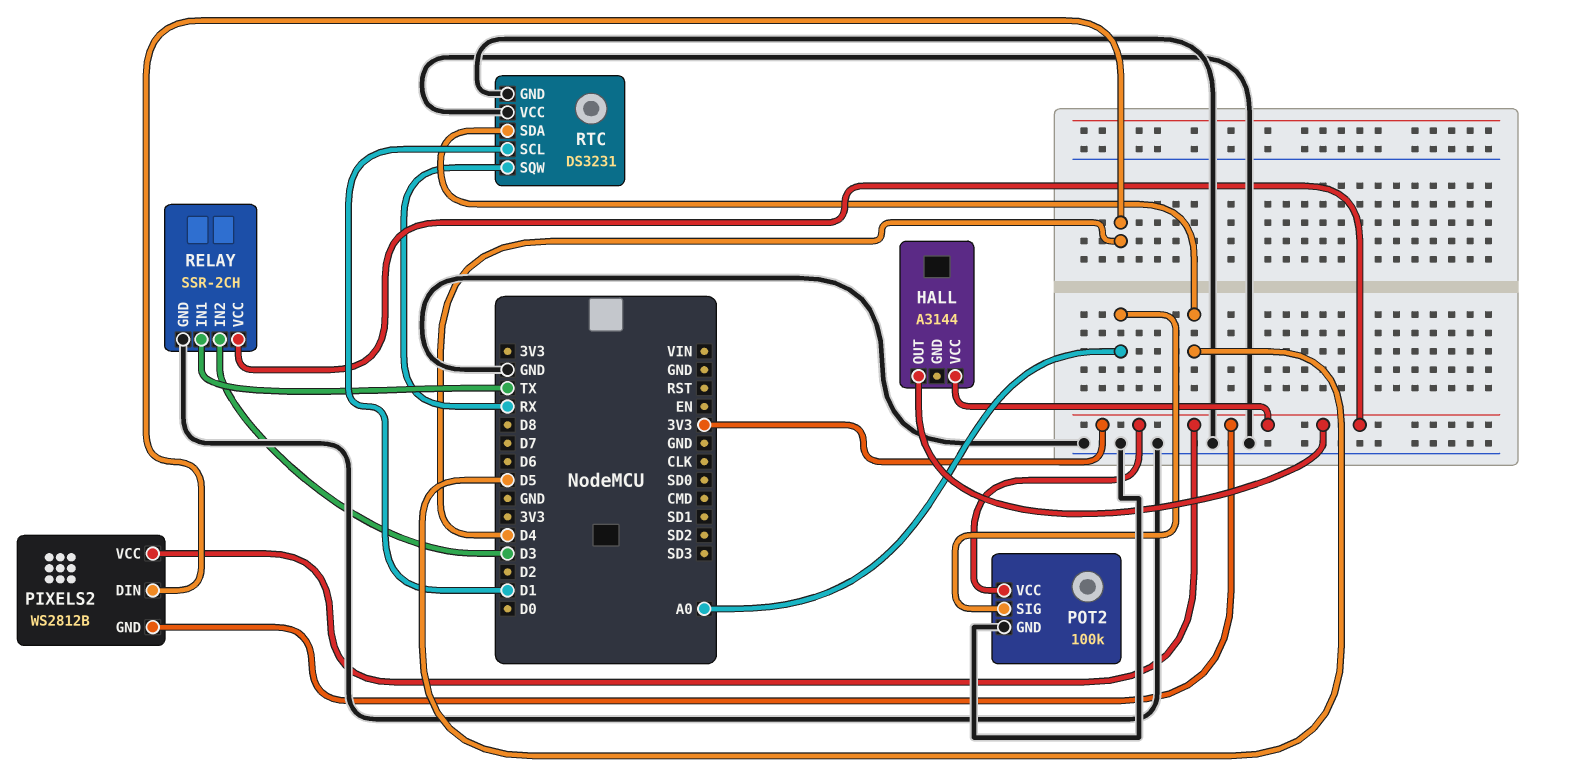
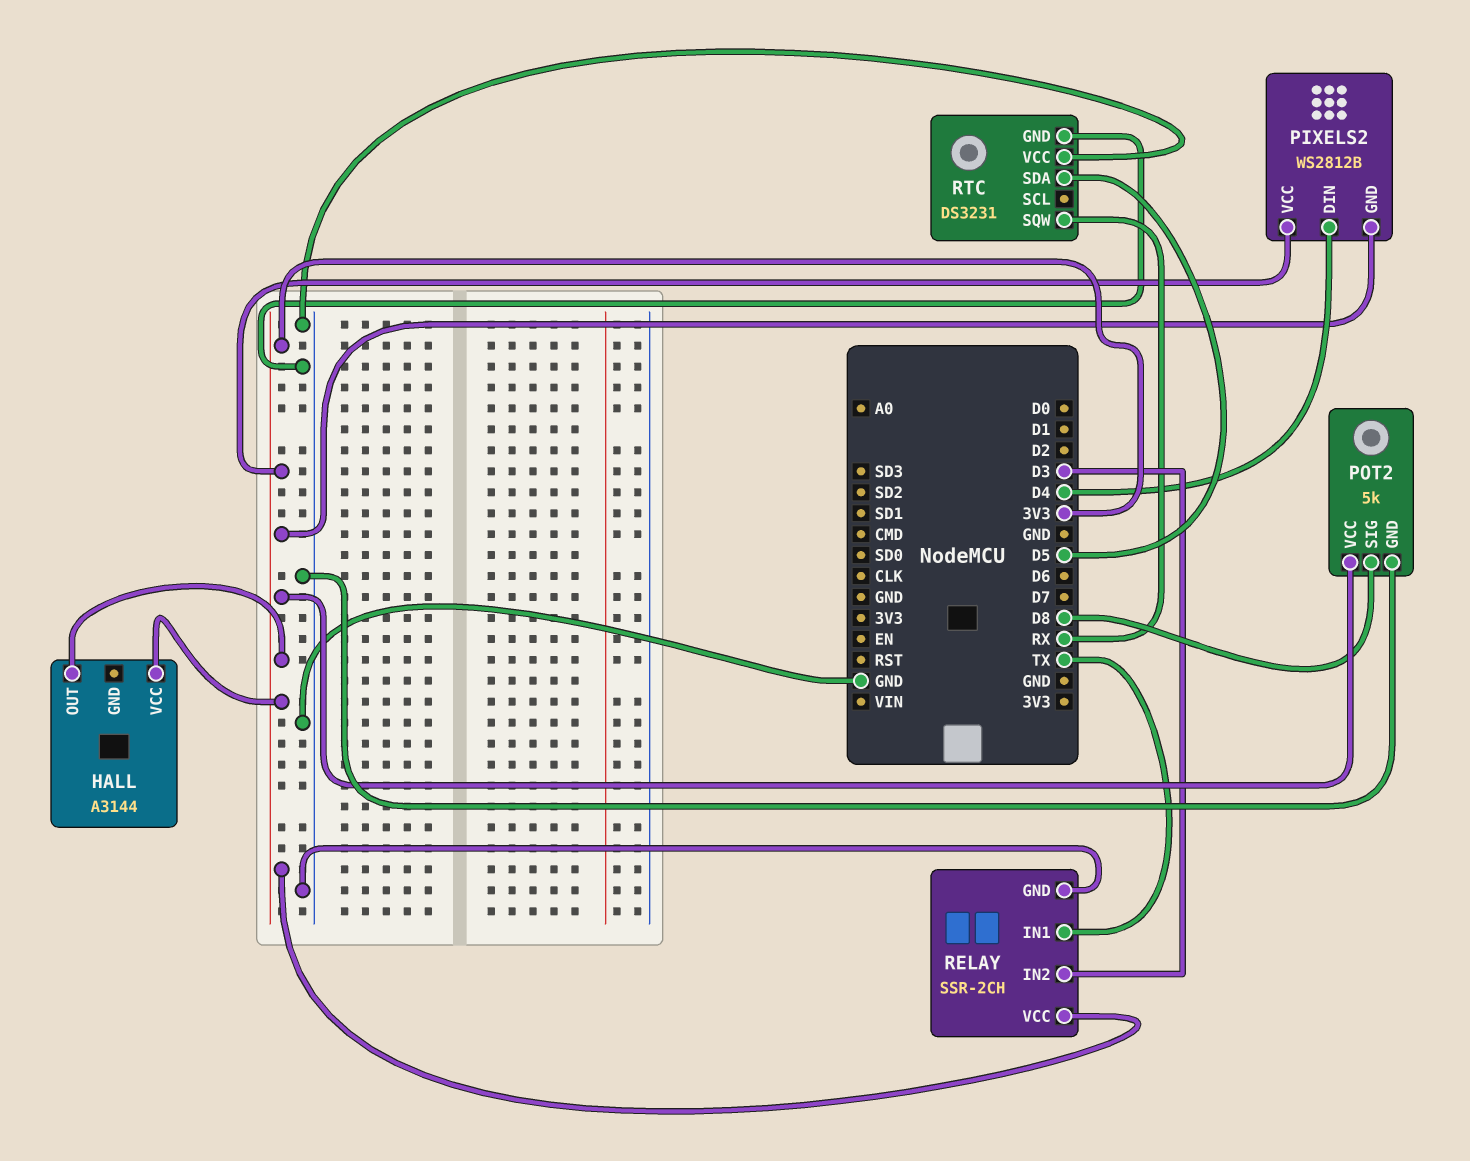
POT2: 100k -> 5k
POT2 pin SIG: A0 -> D8
RTC pin SCL: D1 -> none

